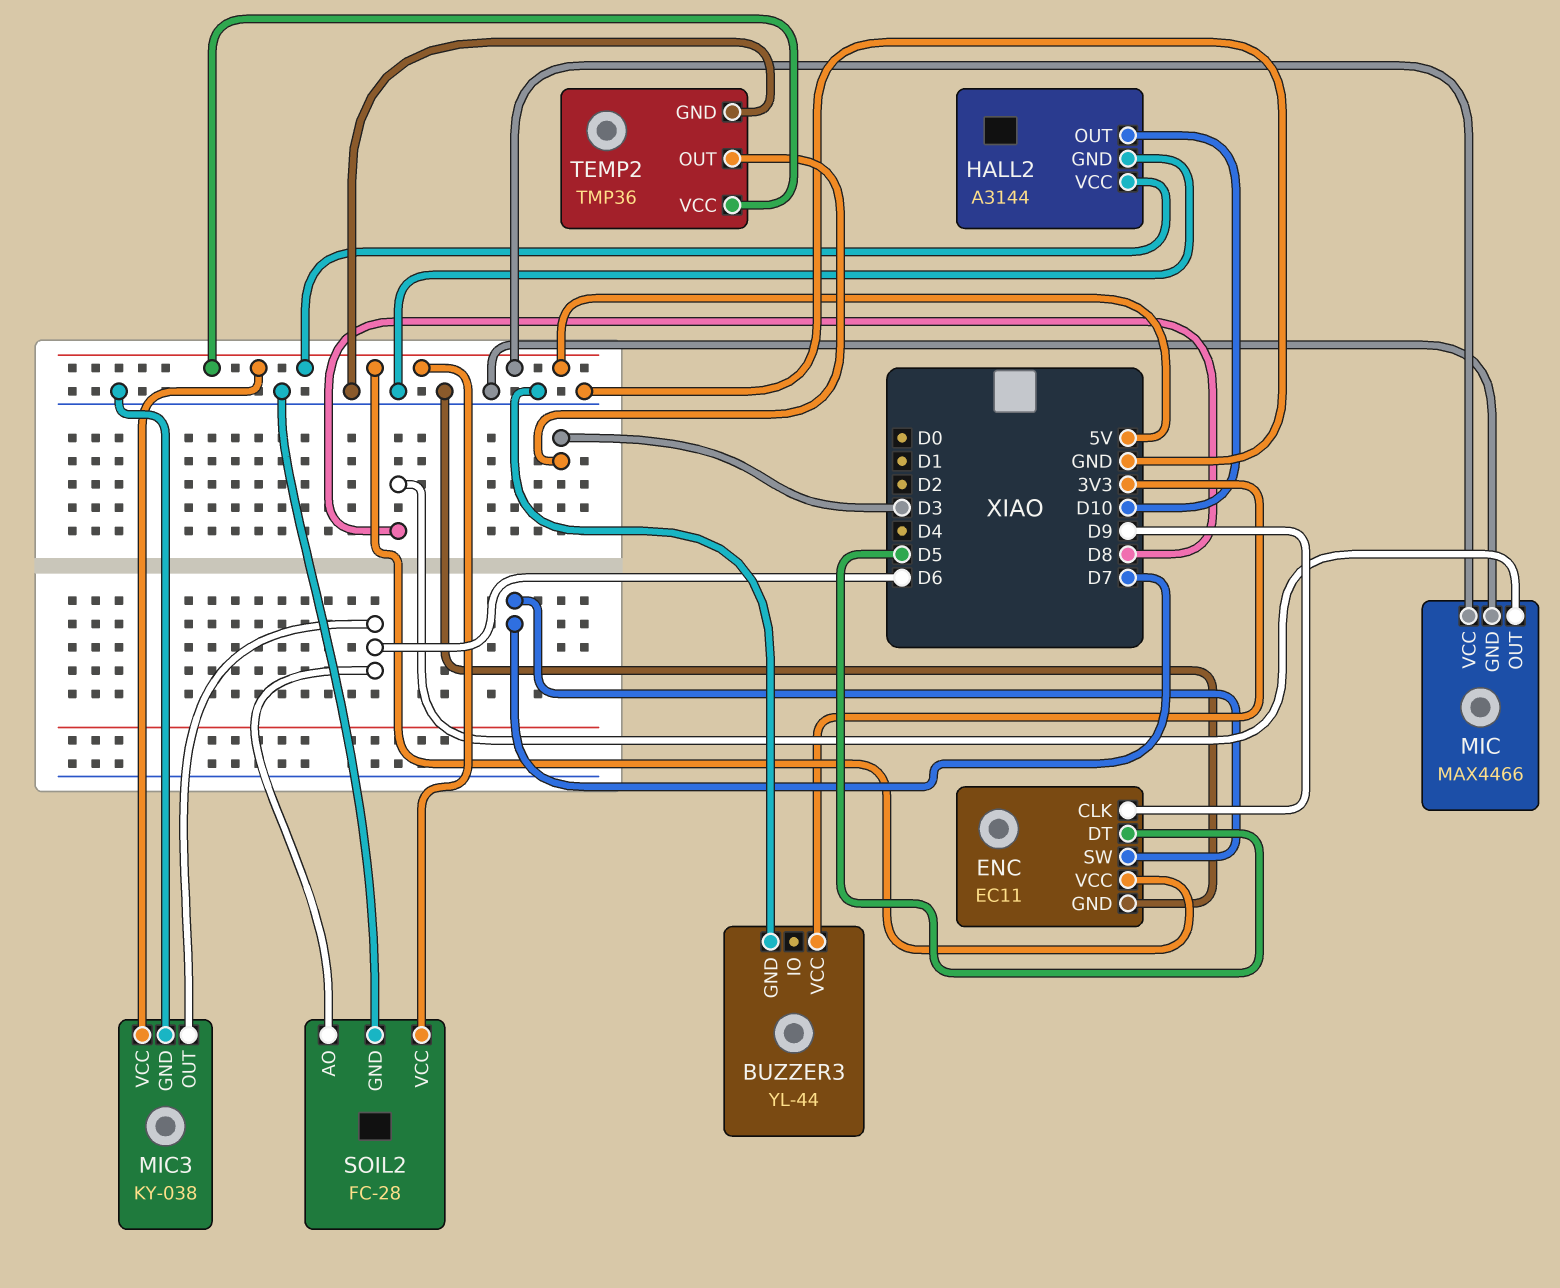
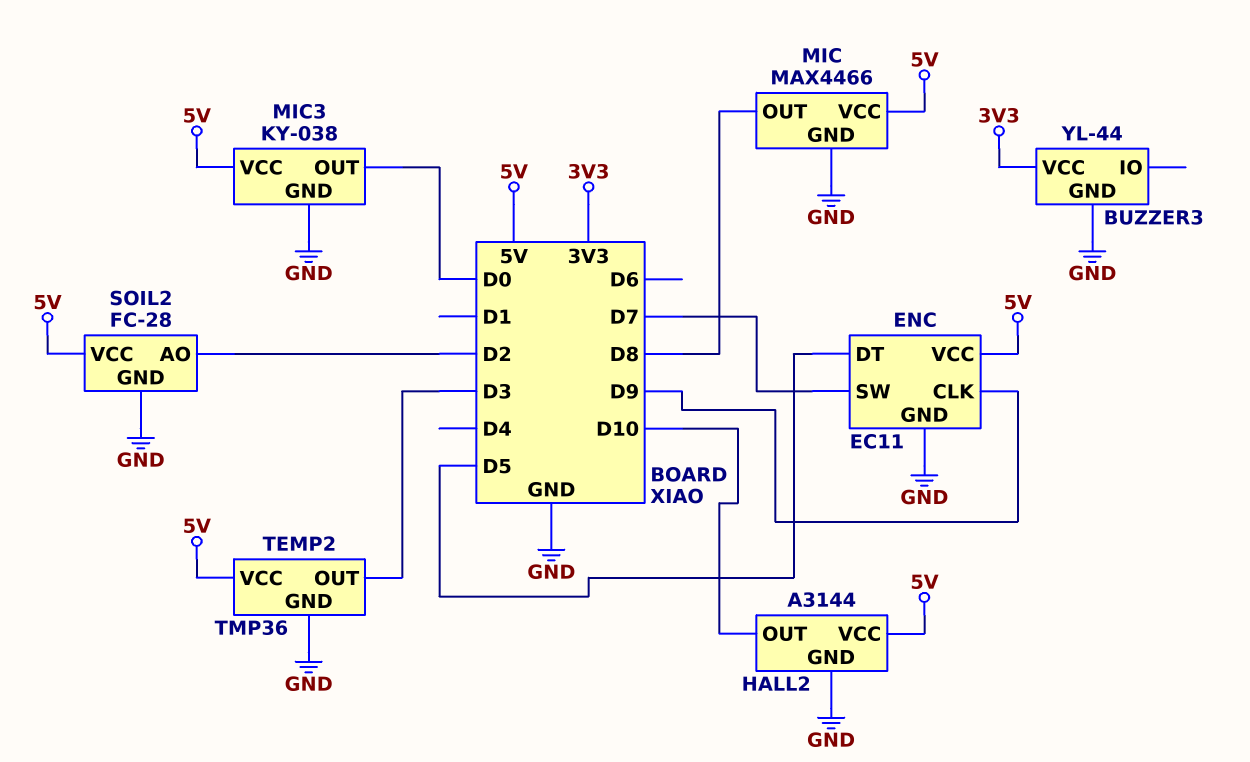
MIC3 pin OUT: D6 -> D0
SOIL2 pin AO: D6 -> D2

